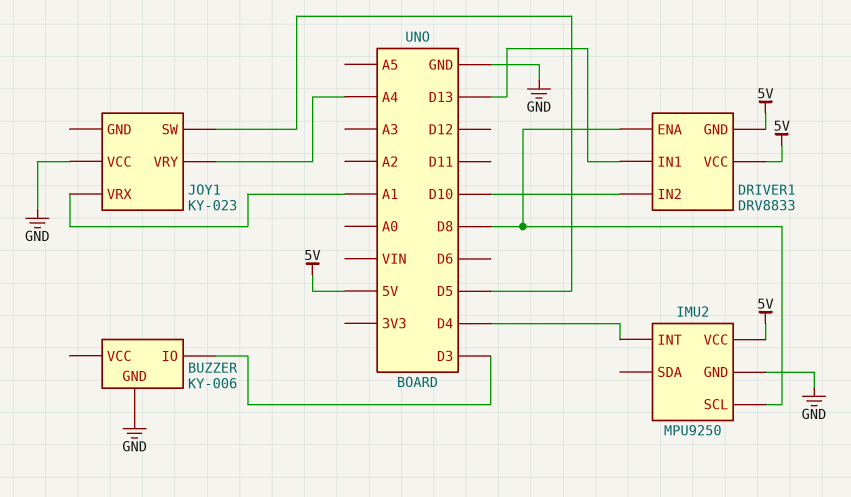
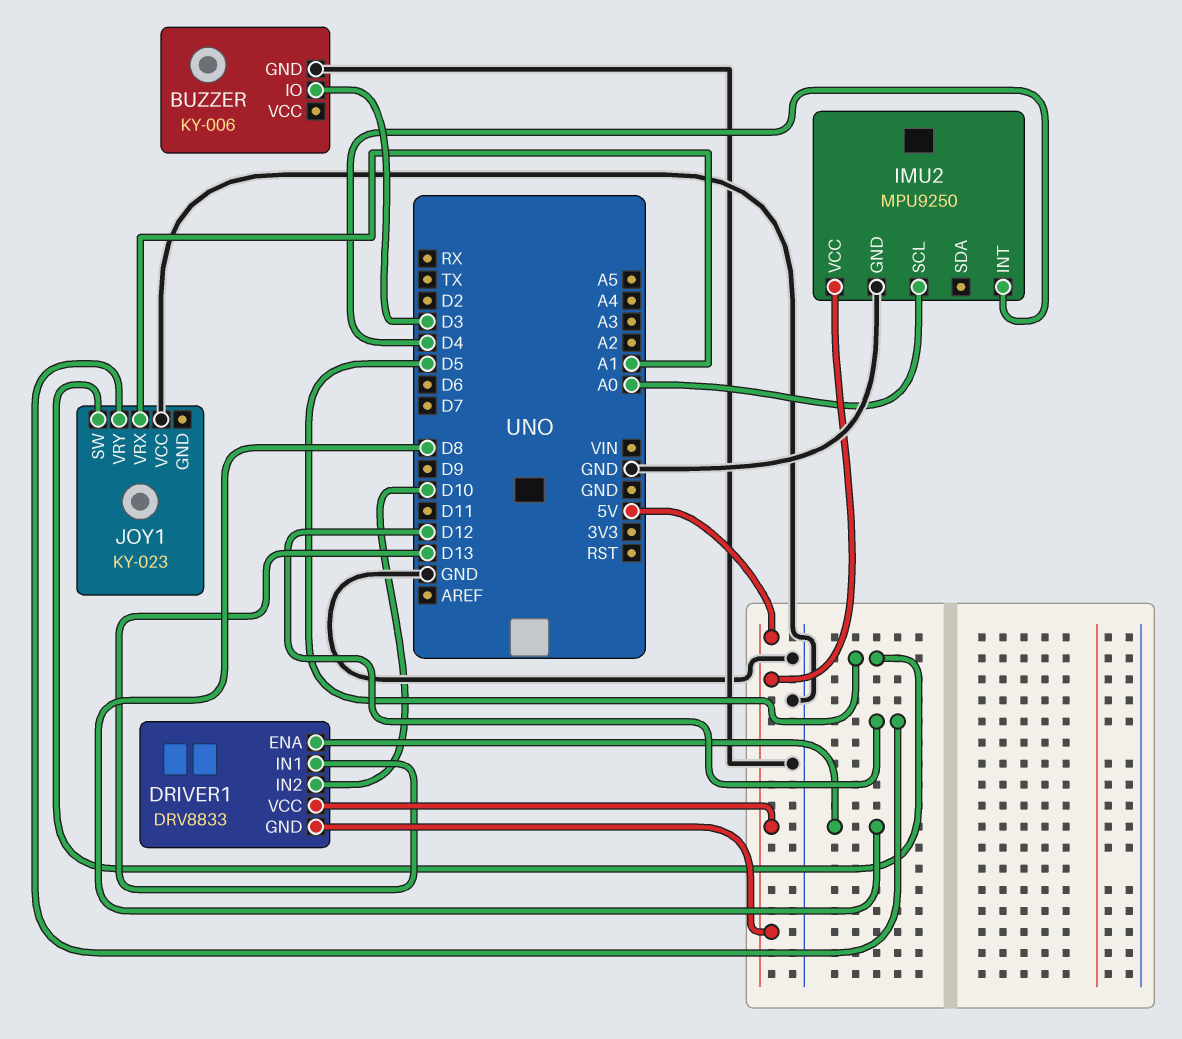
IMU2 pin SCL: D8 -> A0
JOY1 pin VRY: A4 -> D12

